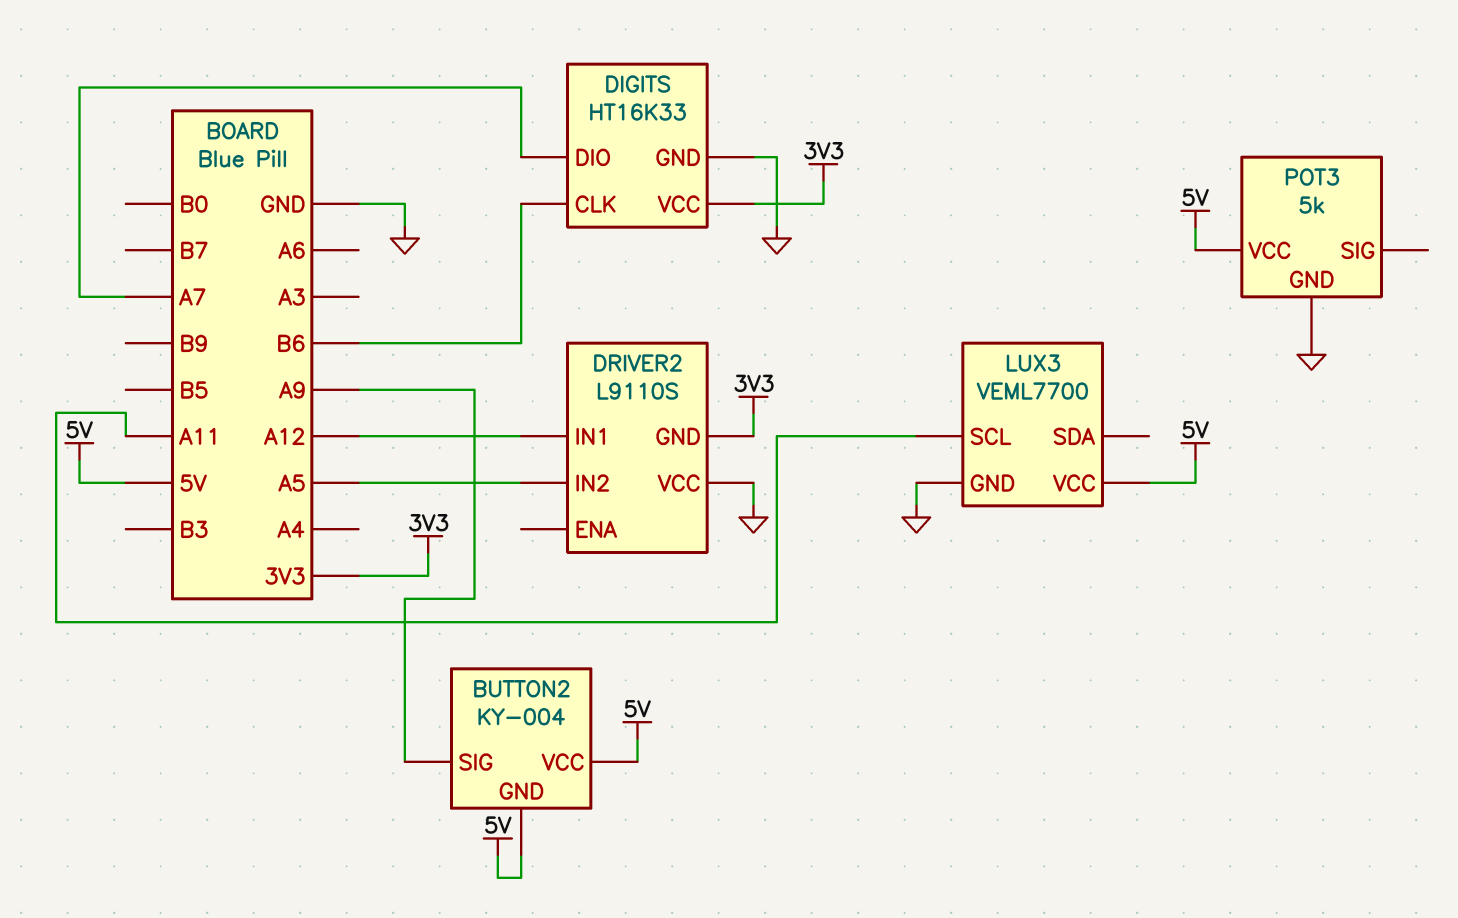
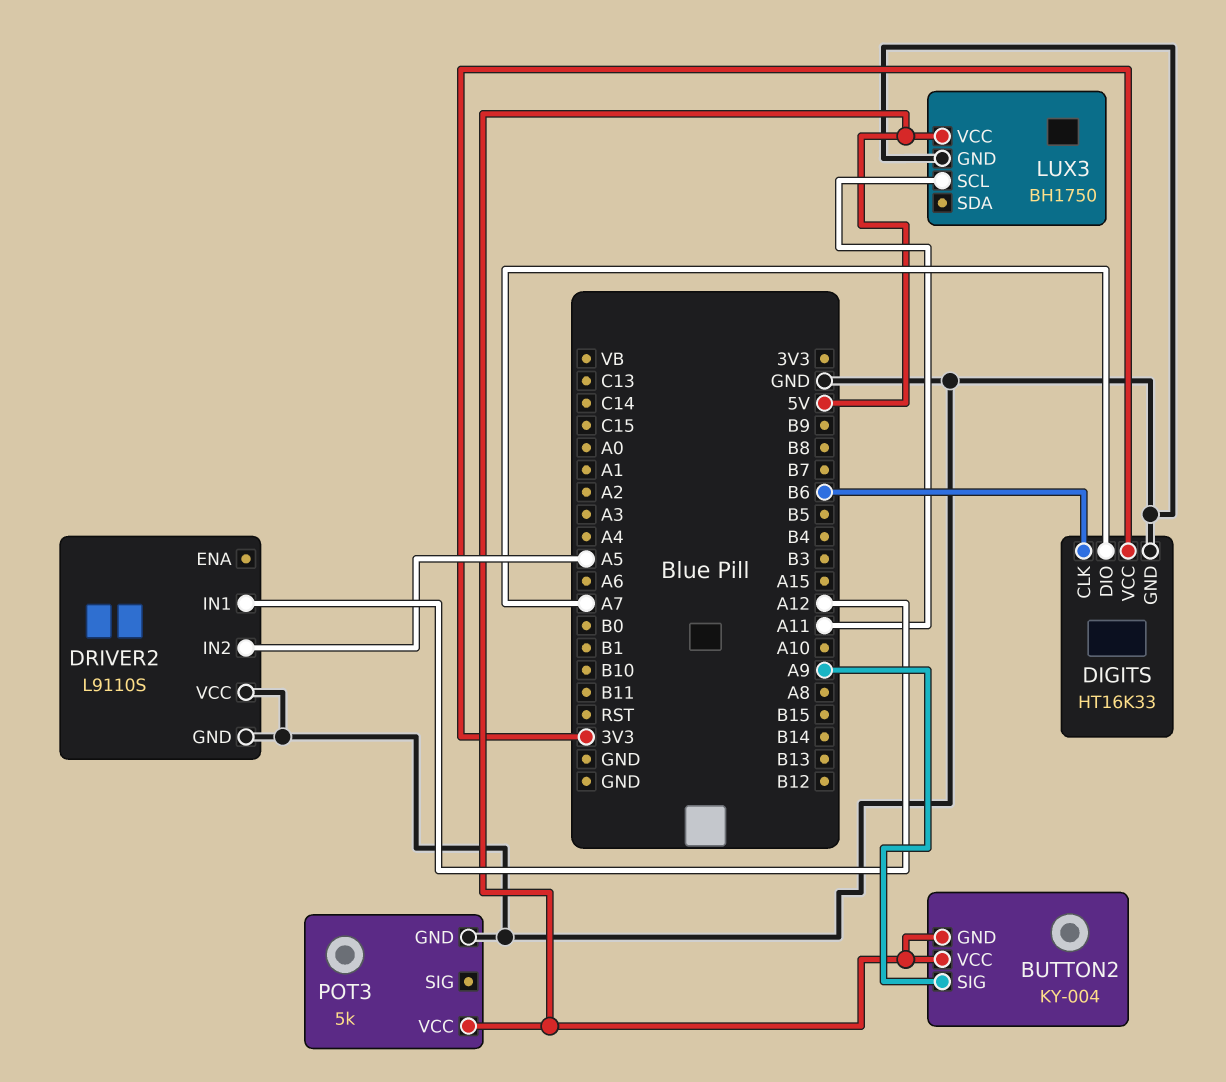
DRIVER2 pin GND: 3V3 -> GND
LUX3: VEML7700 -> BH1750

